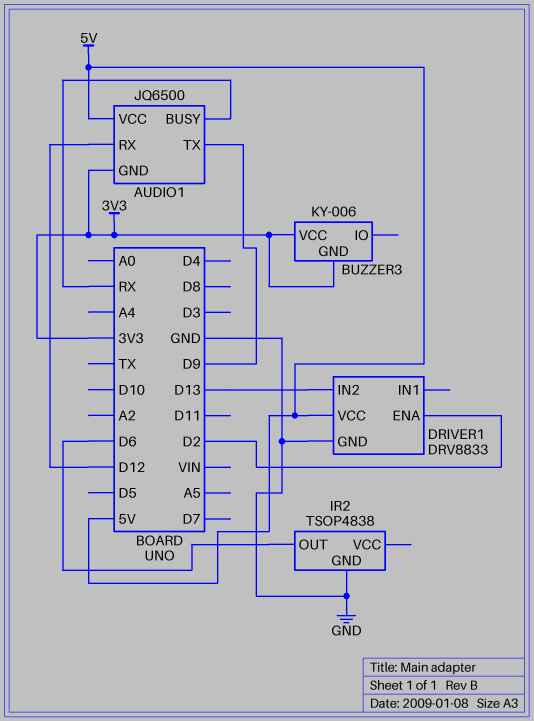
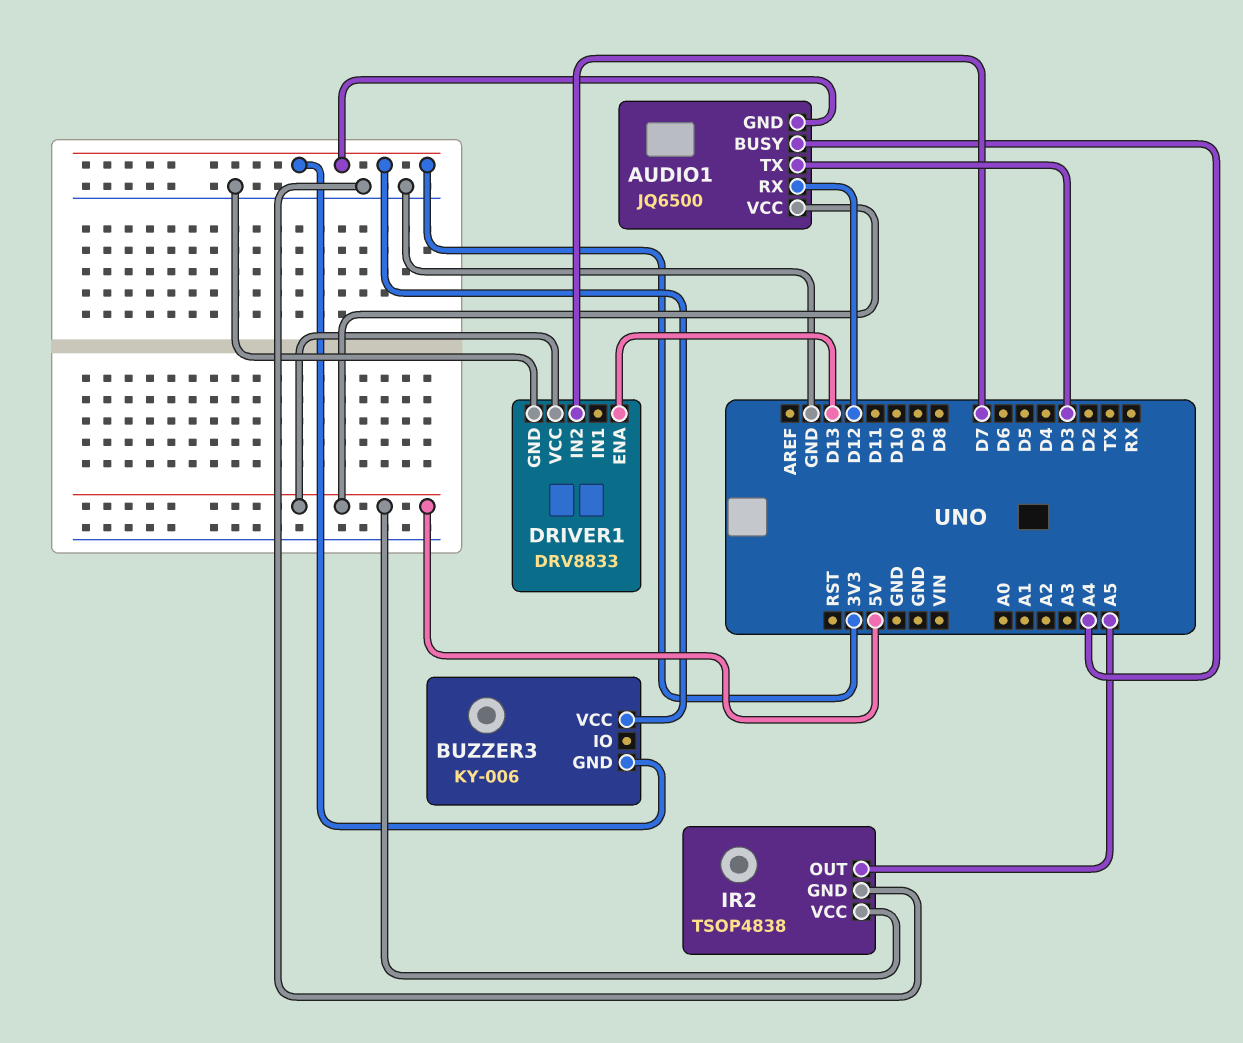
AUDIO1 pin BUSY: RX -> A4
AUDIO1 pin TX: D9 -> D3
DRIVER1 pin ENA: D2 -> D13
DRIVER1 pin IN2: D13 -> D7
IR2 pin OUT: D6 -> A5
IR2 pin VCC: none -> 5V

